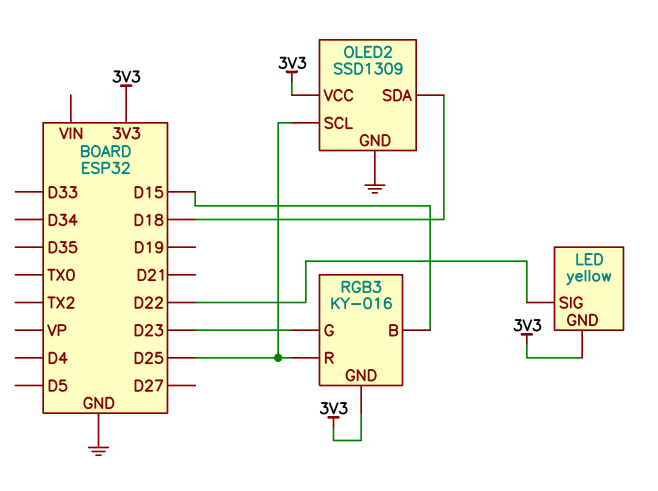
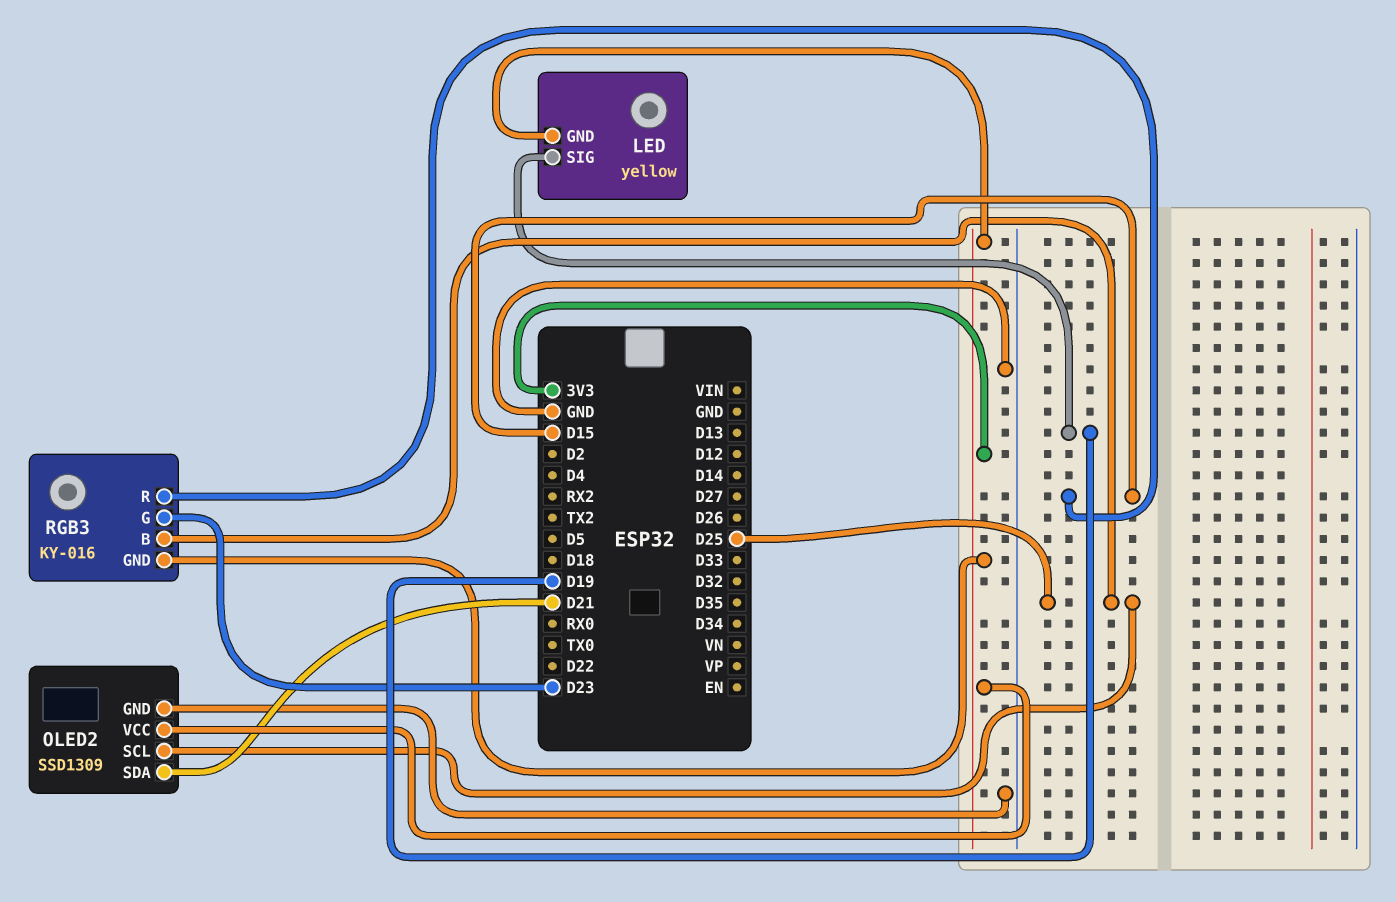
LED pin SIG: D22 -> D19
OLED2 pin SDA: D18 -> D21
RGB3 pin B: D15 -> D25
RGB3 pin R: D25 -> D15

